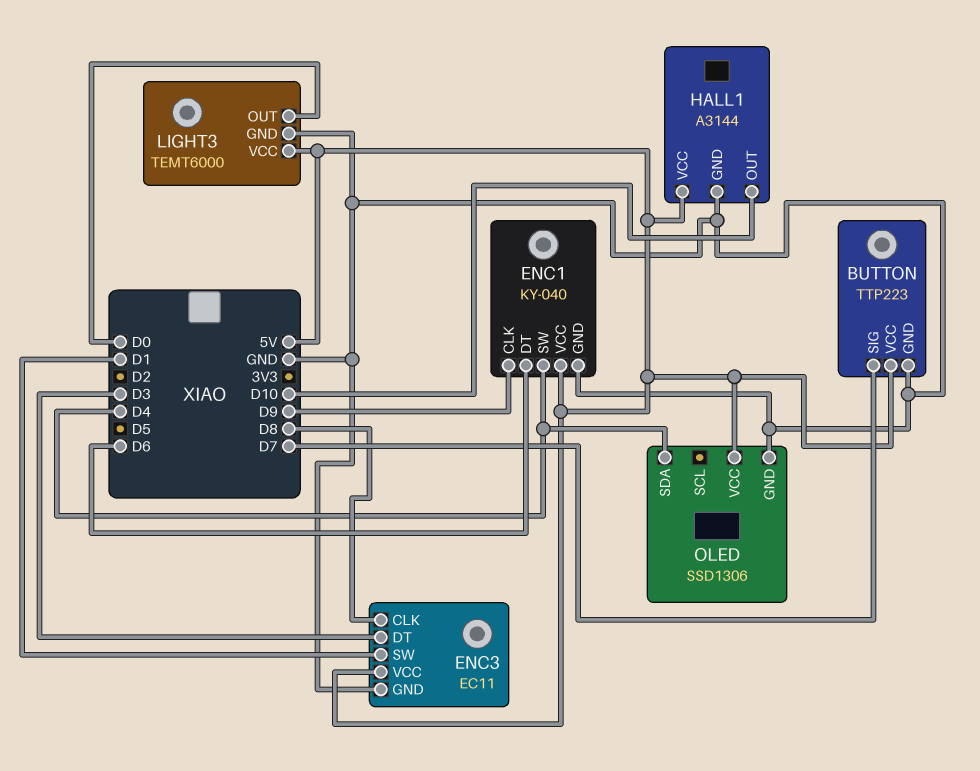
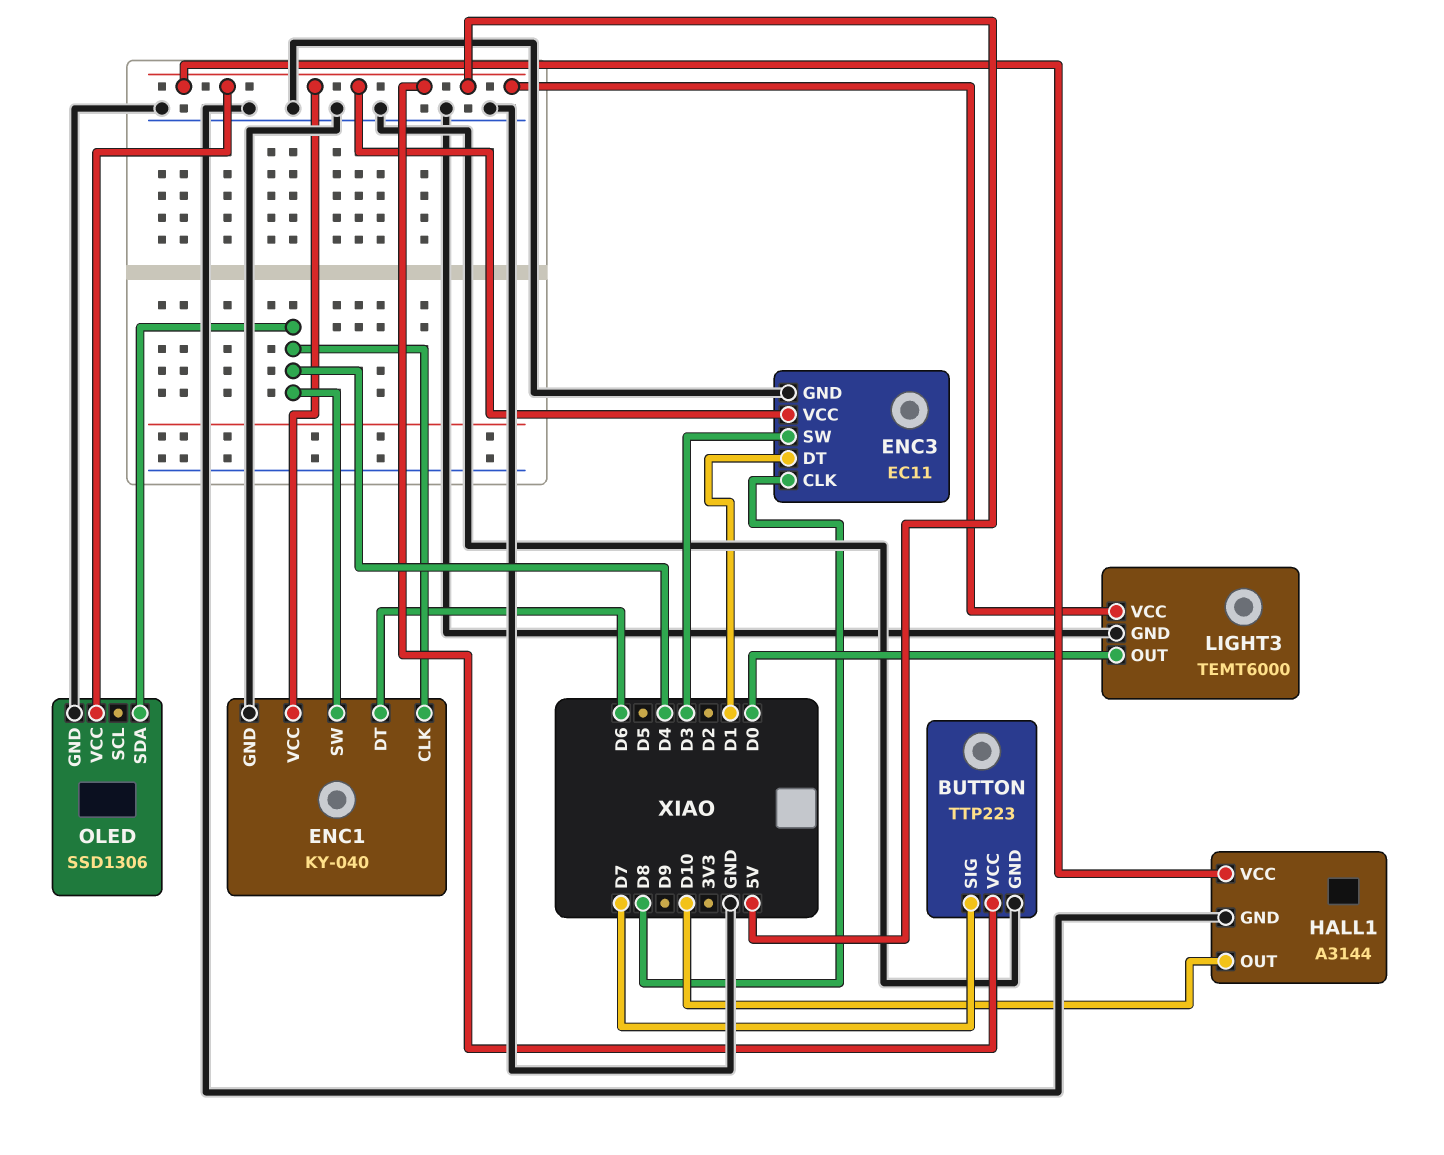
ENC1 pin CLK: D9 -> D4
ENC3 pin DT: D3 -> D1
ENC3 pin SW: D1 -> D3

